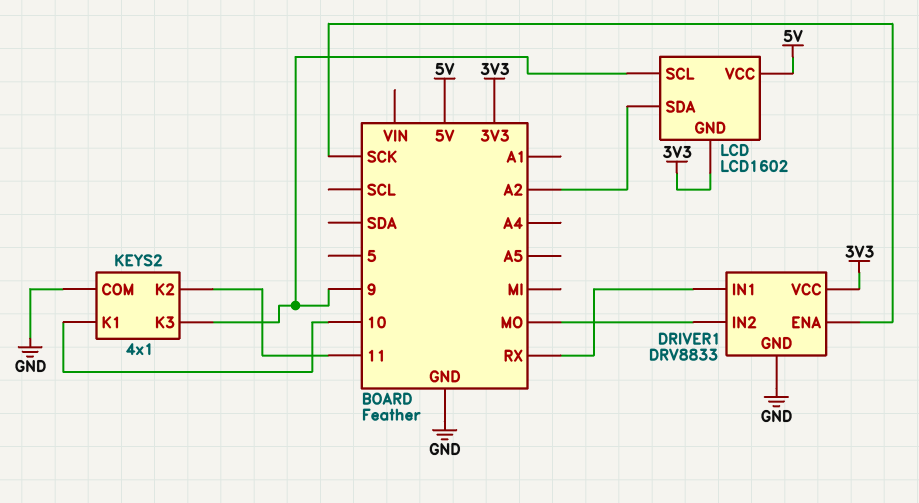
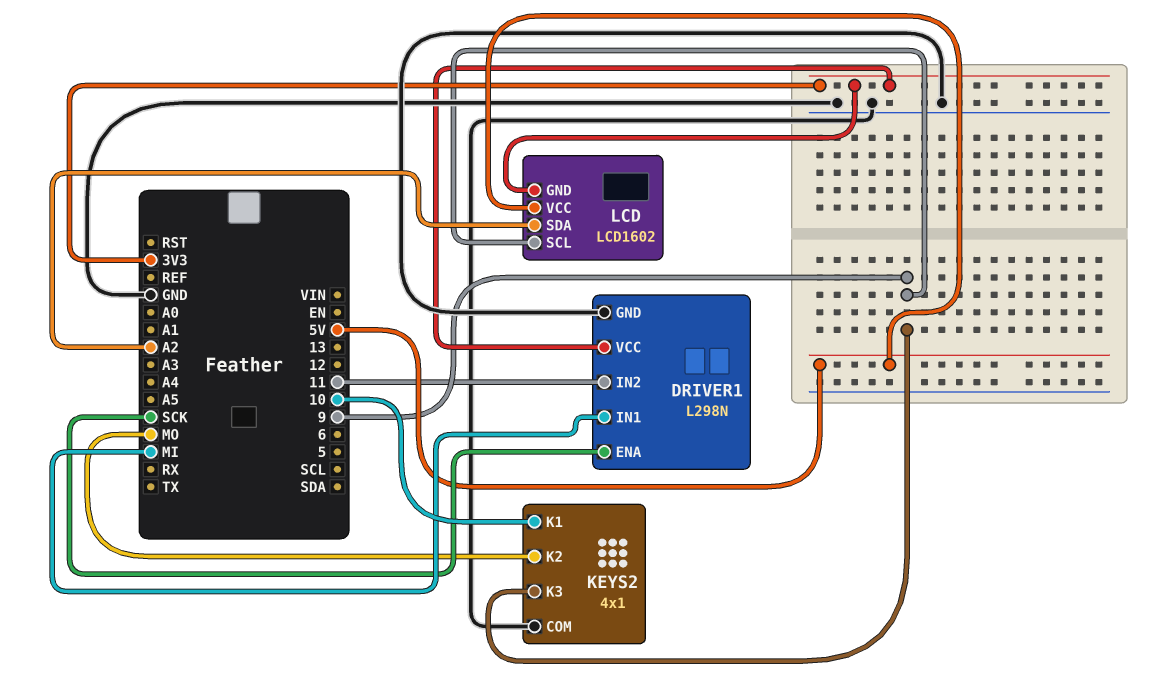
DRIVER1: DRV8833 -> L298N
DRIVER1 pin IN1: RX -> MI
DRIVER1 pin IN2: MO -> 11
KEYS2 pin K2: 11 -> MO

